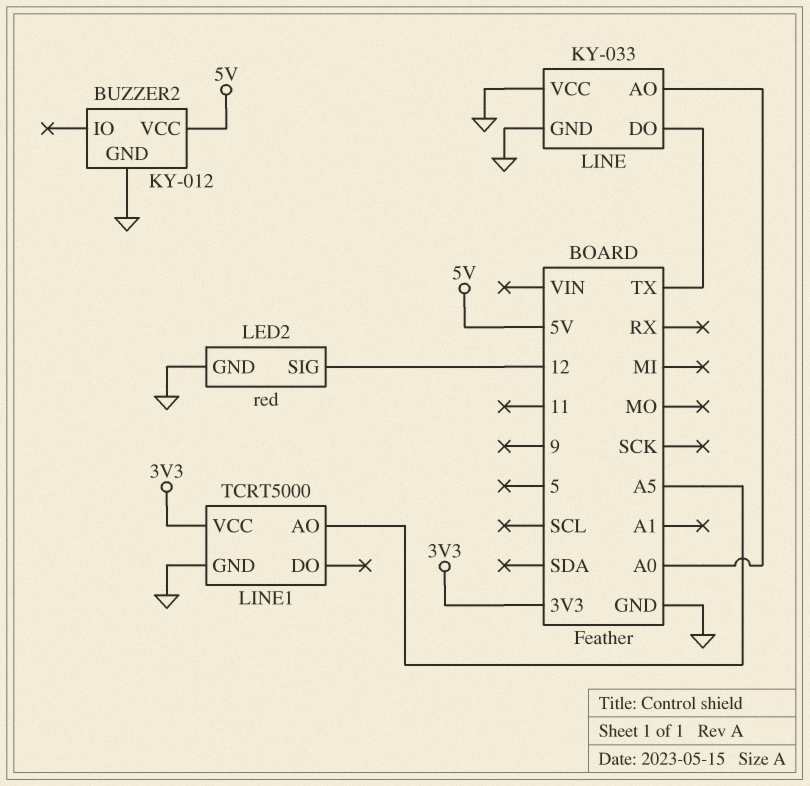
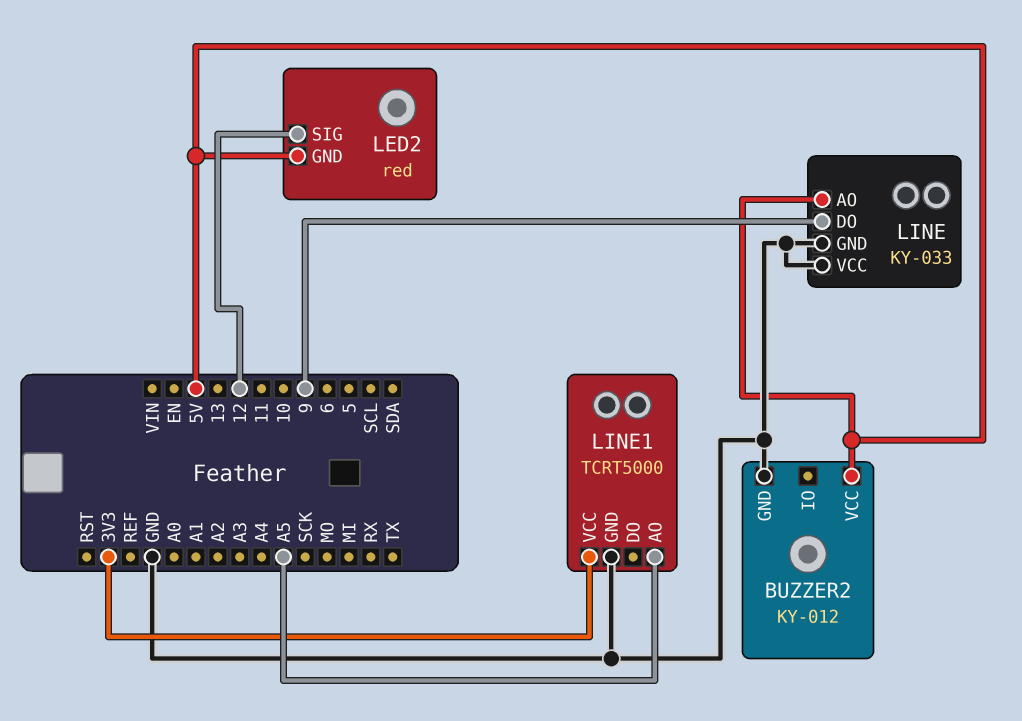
LED2 pin GND: GND -> 5V
LINE pin AO: A0 -> 5V
LINE pin DO: TX -> 9

